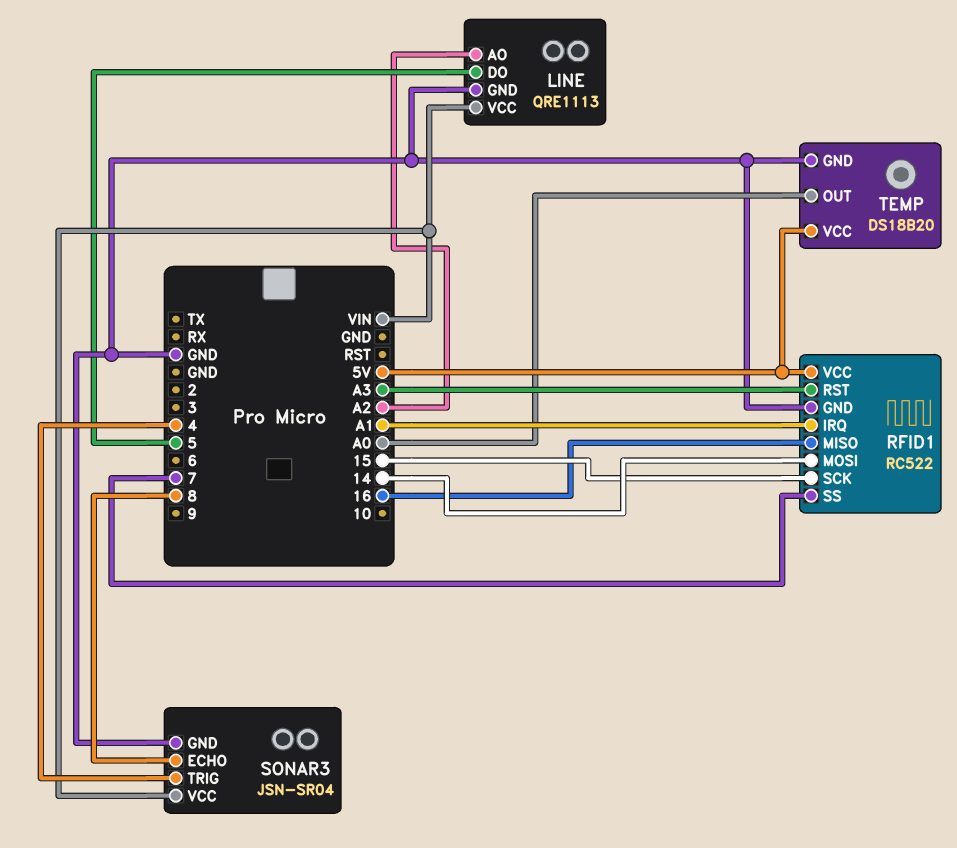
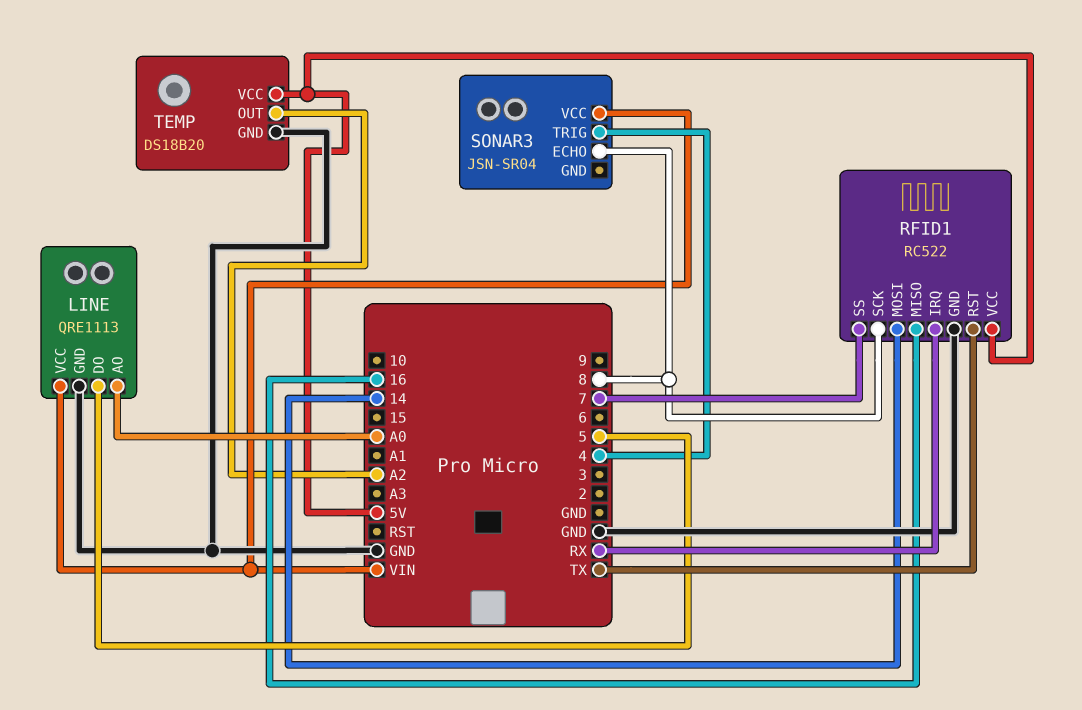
LINE pin AO: A2 -> A0
RFID1 pin IRQ: A1 -> RX
RFID1 pin RST: A3 -> TX
RFID1 pin SCK: 15 -> 8
SONAR3 pin GND: GND -> none
TEMP pin OUT: A0 -> A2

